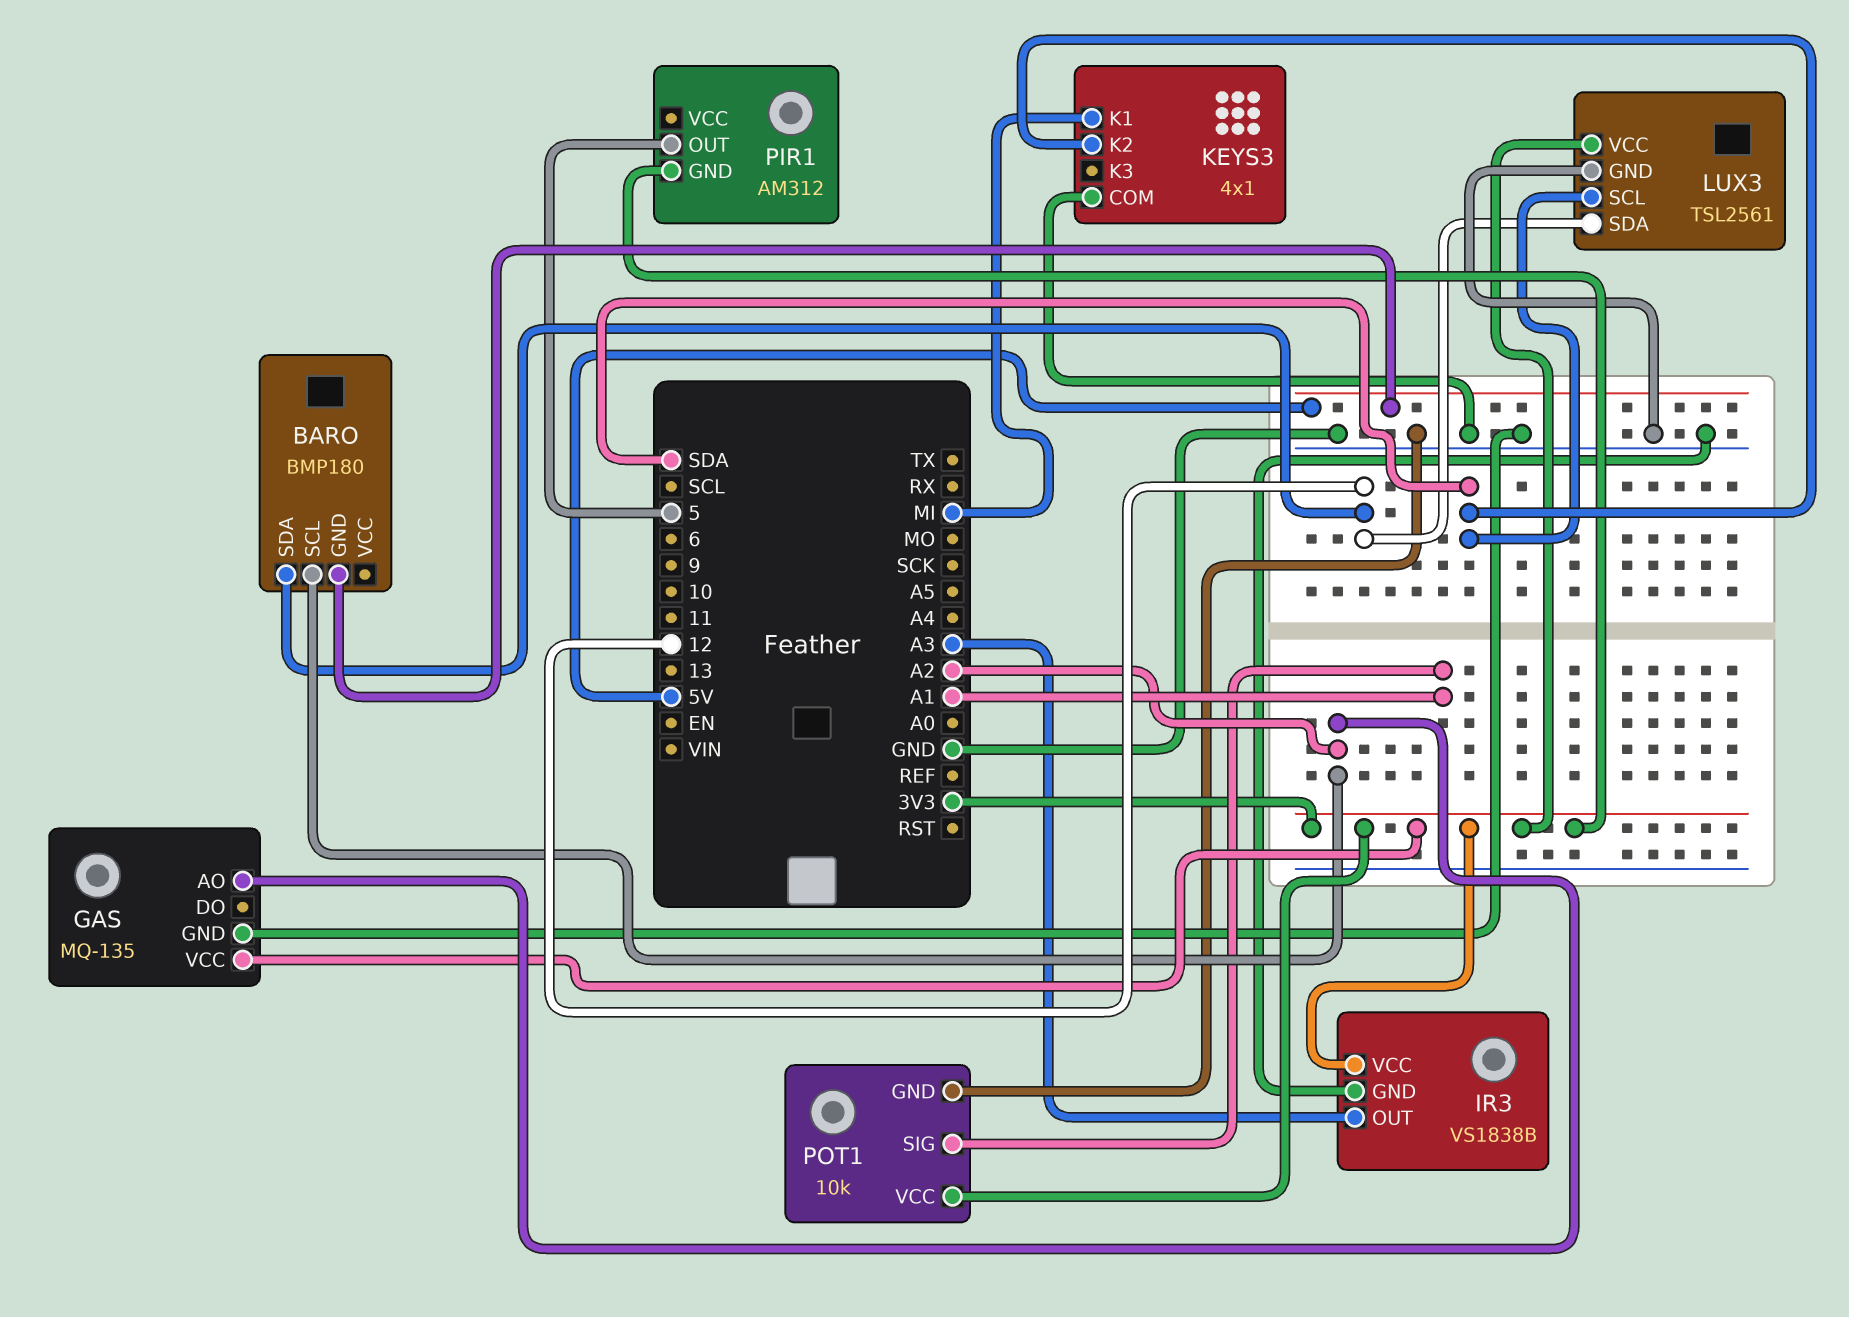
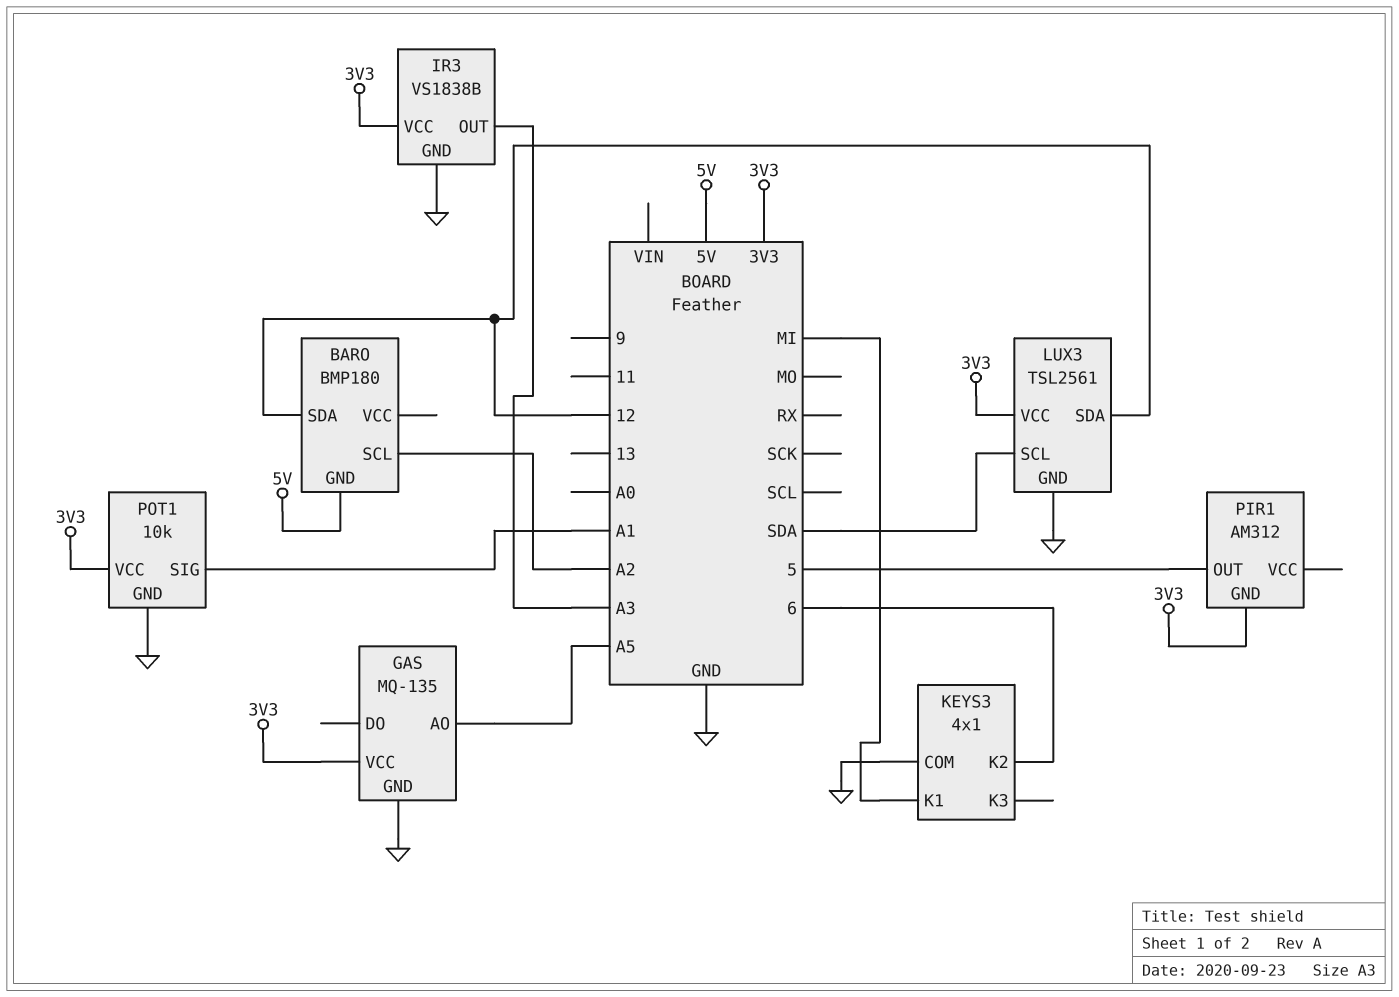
GAS pin AO: A2 -> A5
KEYS3 pin K2: SDA -> 6

